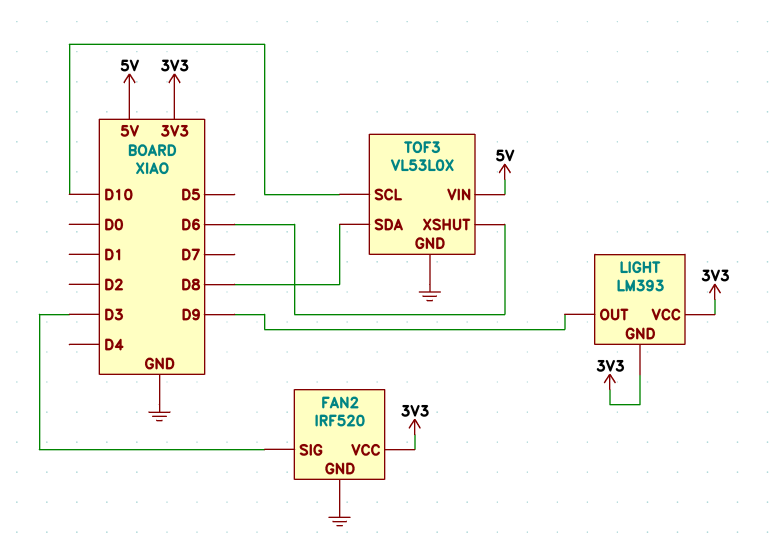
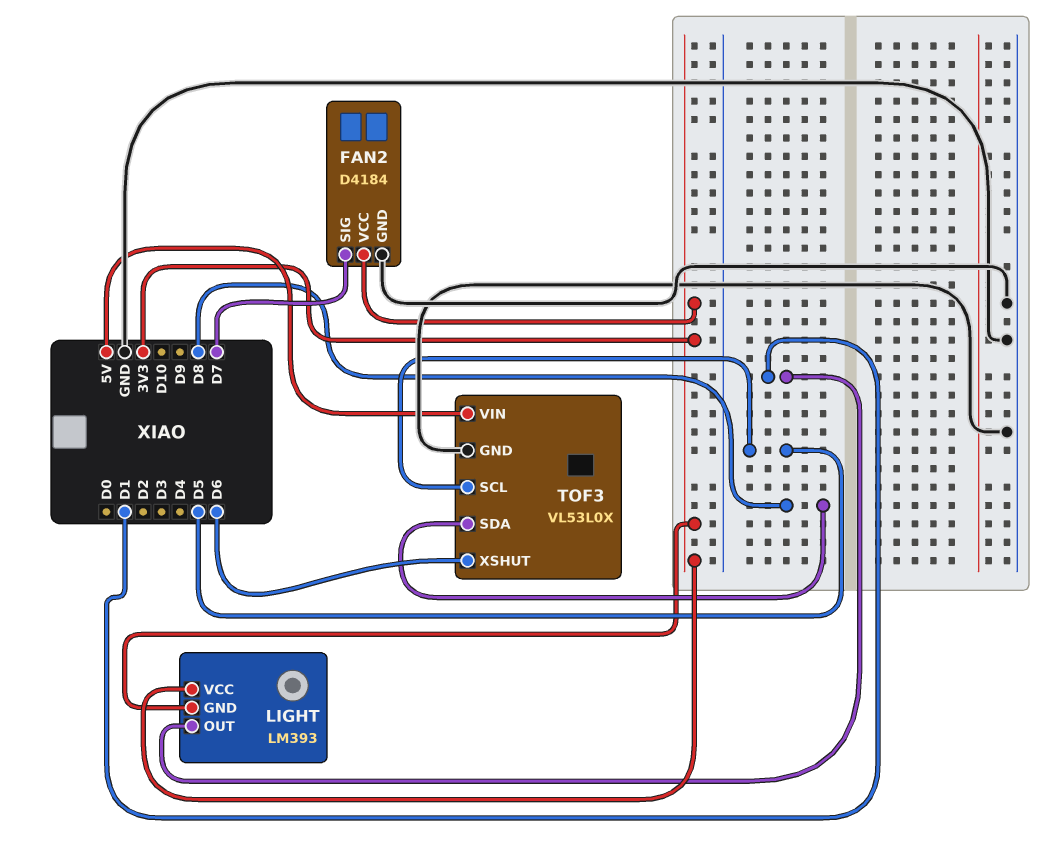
FAN2: IRF520 -> D4184
FAN2 pin SIG: D3 -> D7
LIGHT pin OUT: D9 -> D1
TOF3 pin SCL: D10 -> D5

